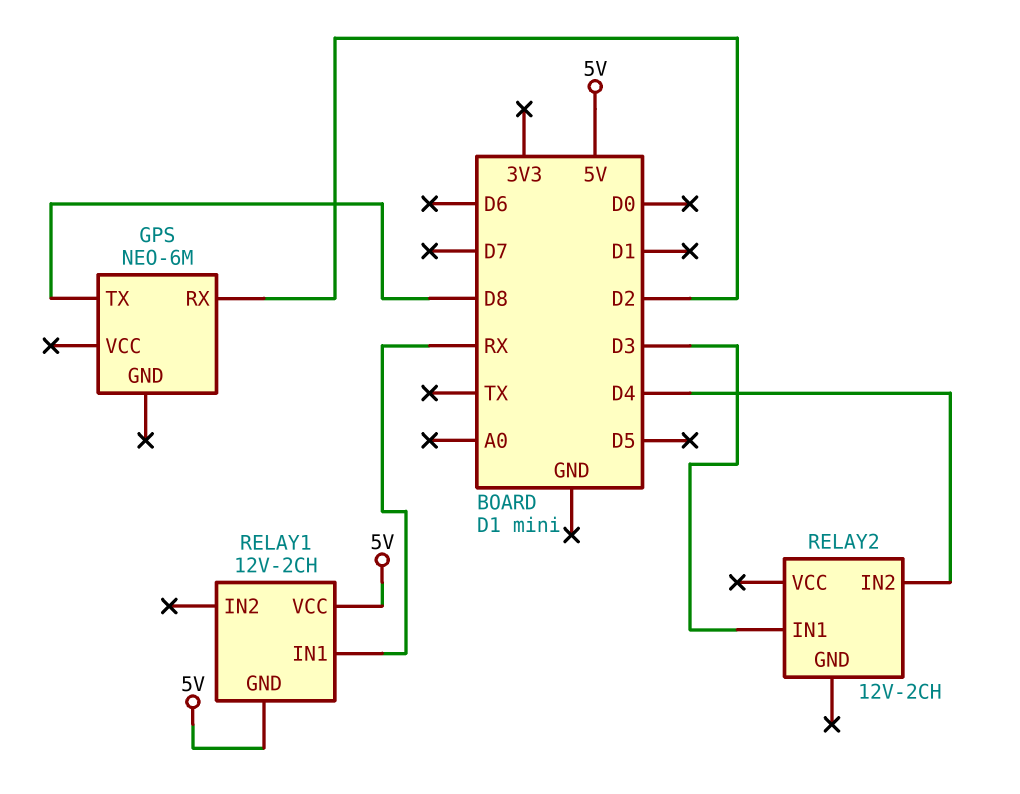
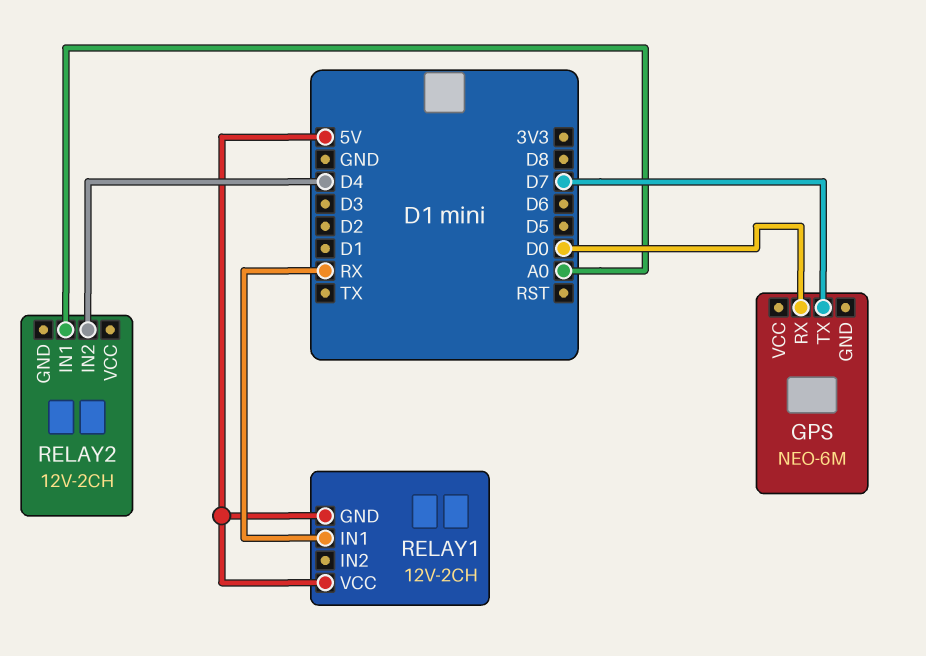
GPS pin RX: D2 -> D0
GPS pin TX: D8 -> D7
RELAY2 pin IN1: D3 -> A0

